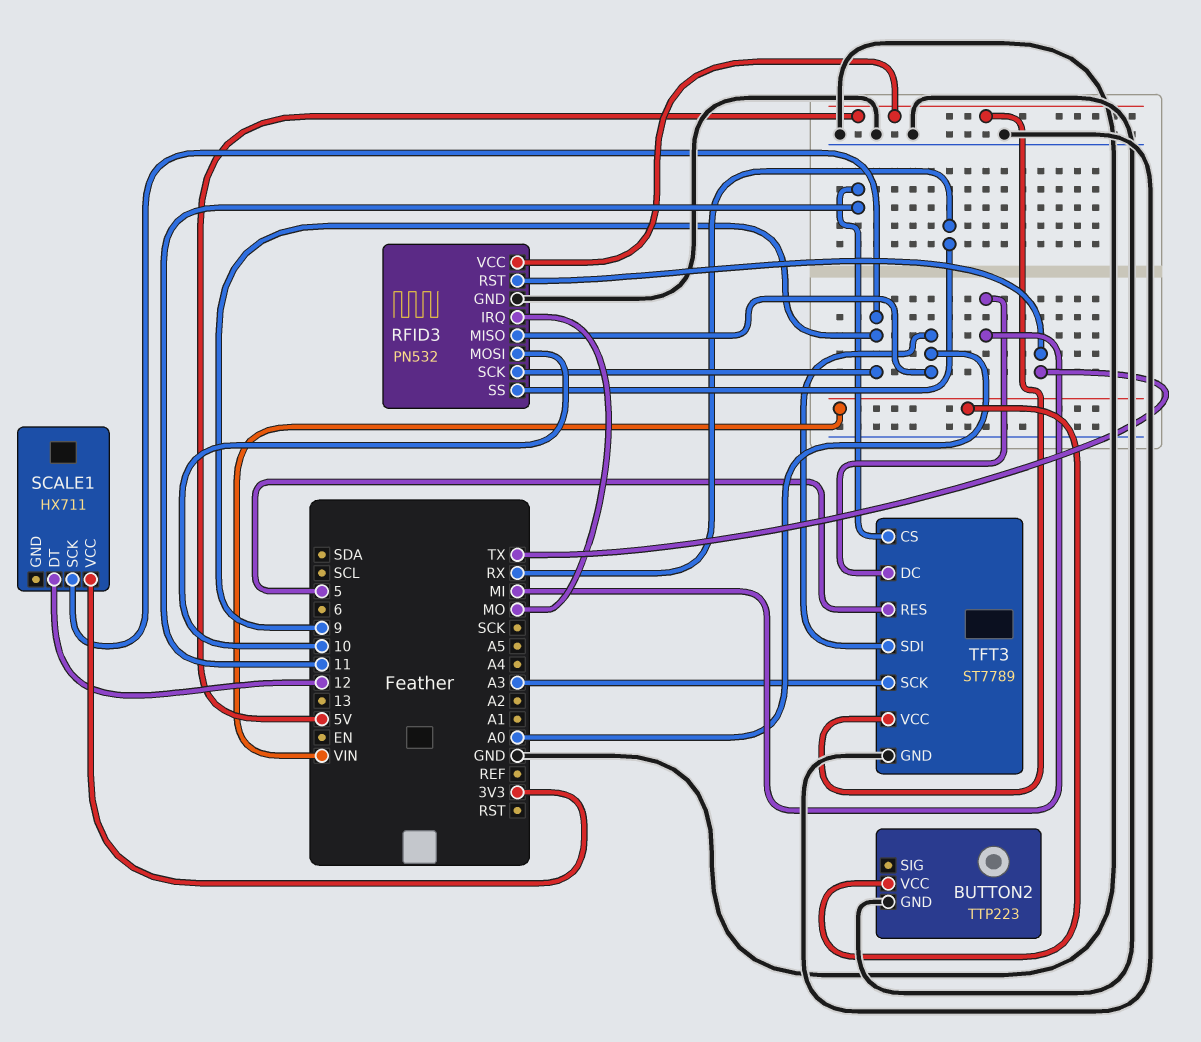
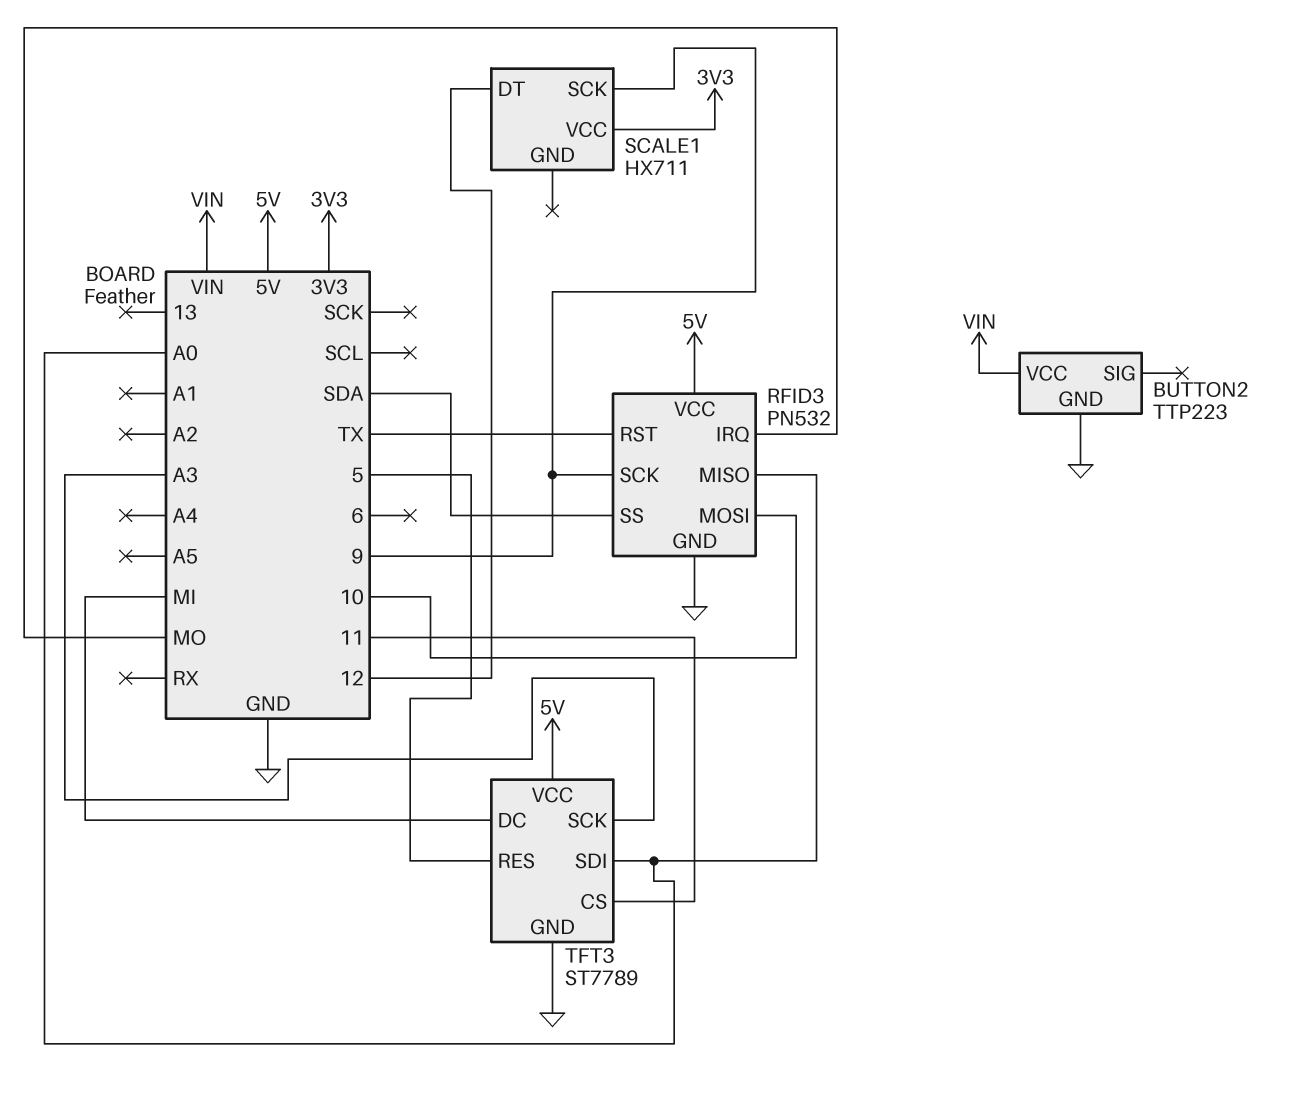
RFID3 pin SS: RX -> SDA

